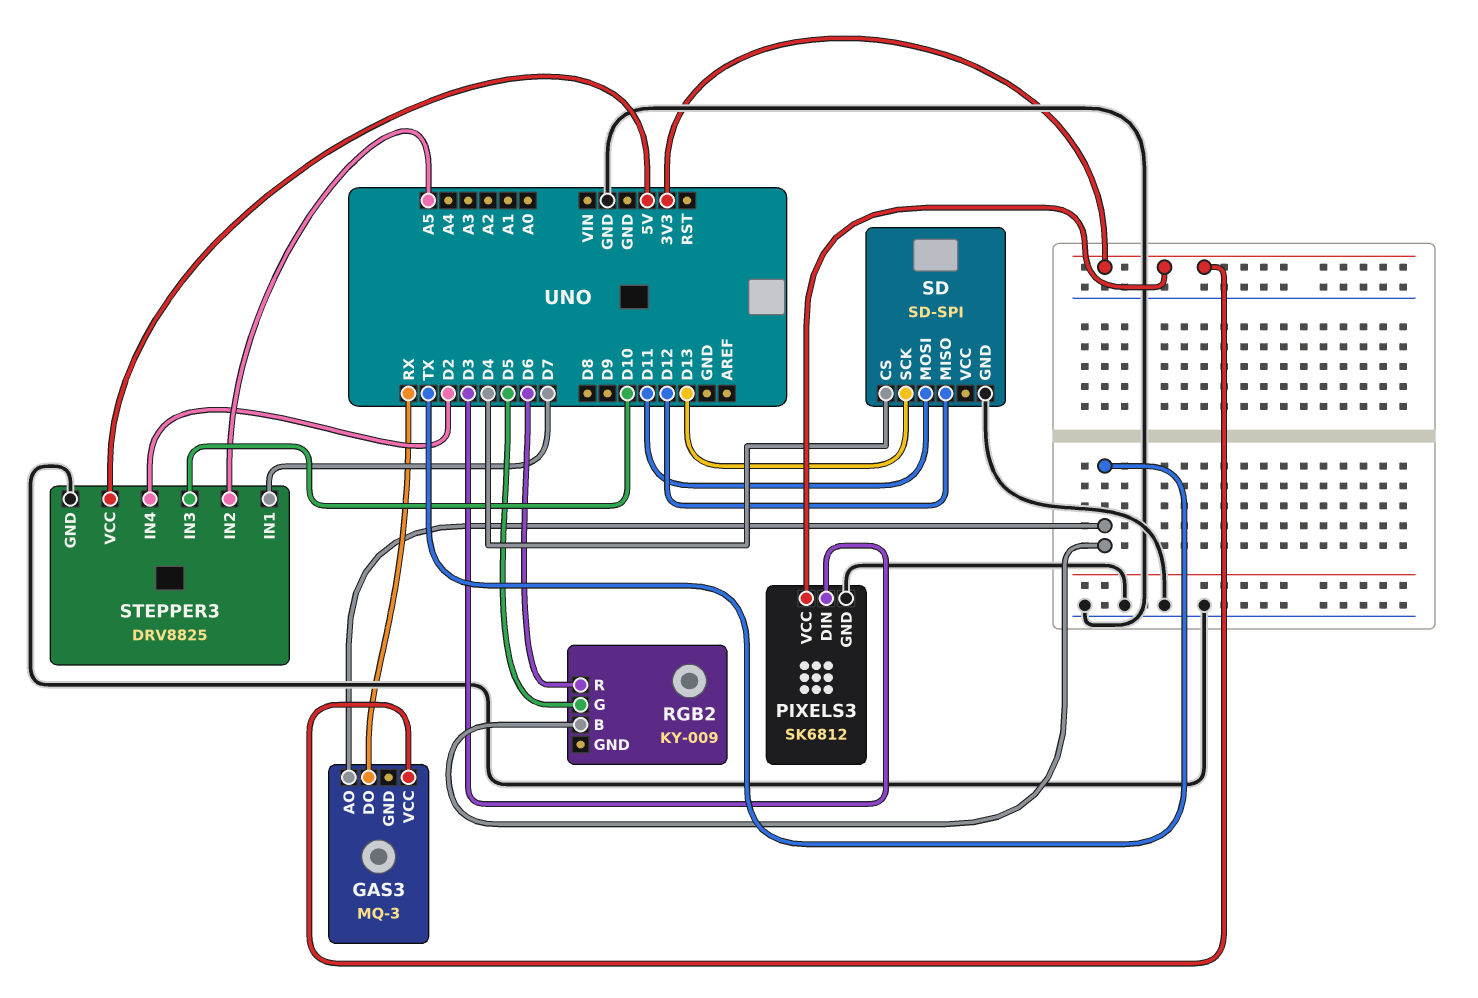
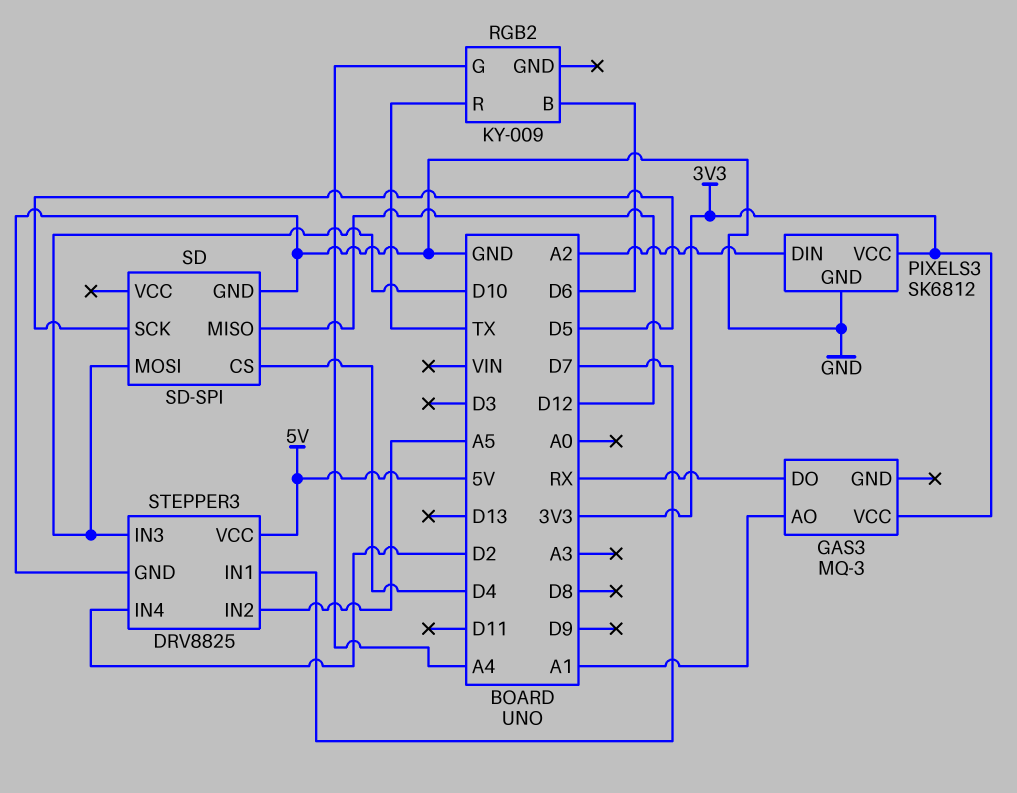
GAS3 pin AO: TX -> A1
PIXELS3 pin DIN: D3 -> A2
RGB2 pin B: TX -> D6
RGB2 pin G: D5 -> A4
RGB2 pin R: D6 -> TX
SD pin MOSI: D11 -> D10
SD pin SCK: D13 -> D5

